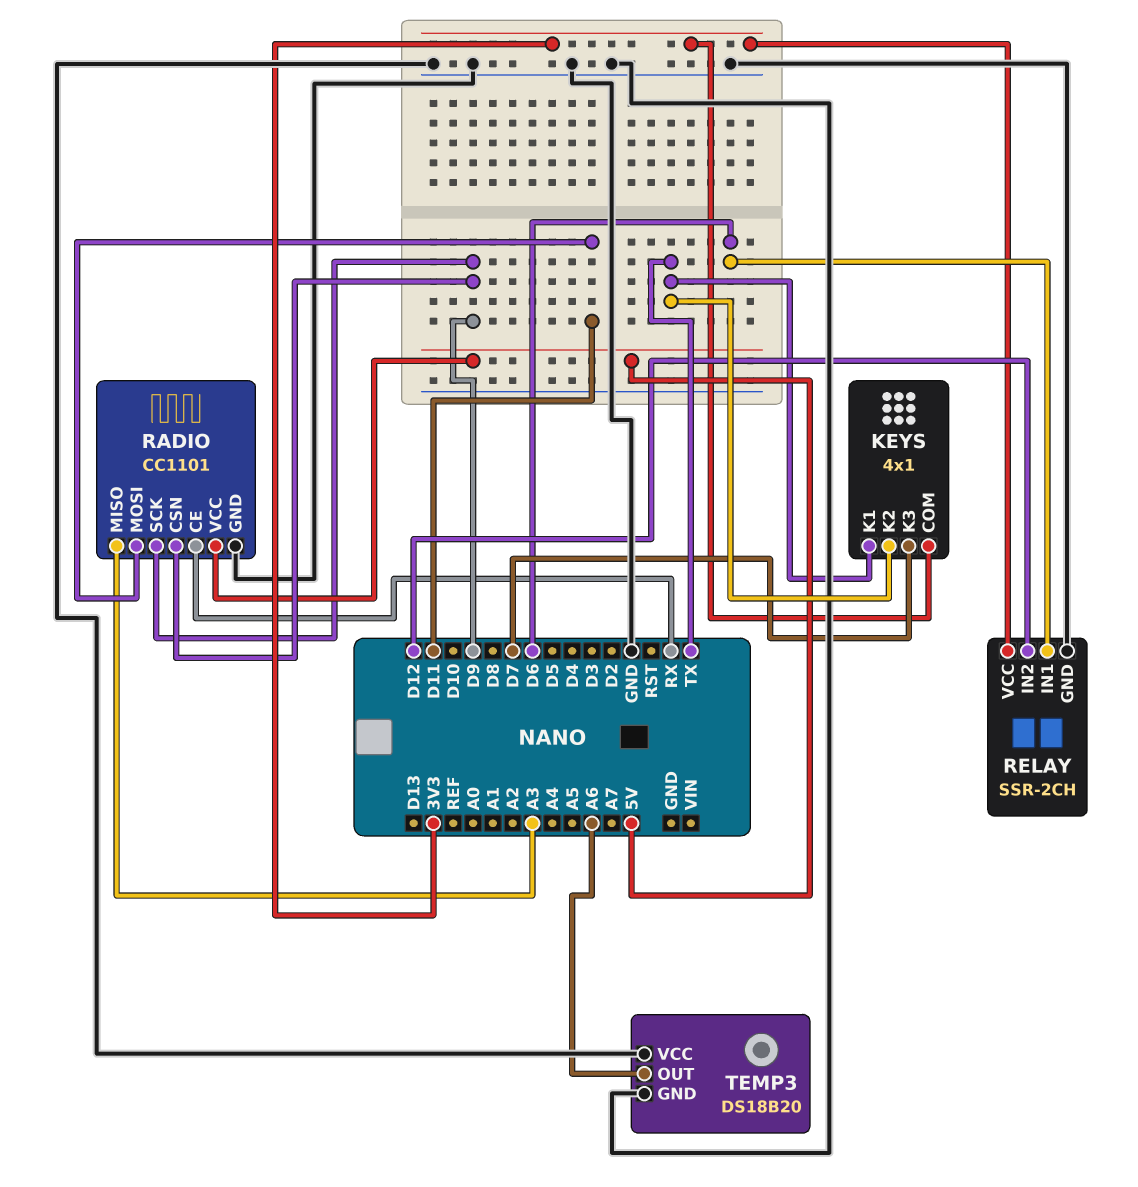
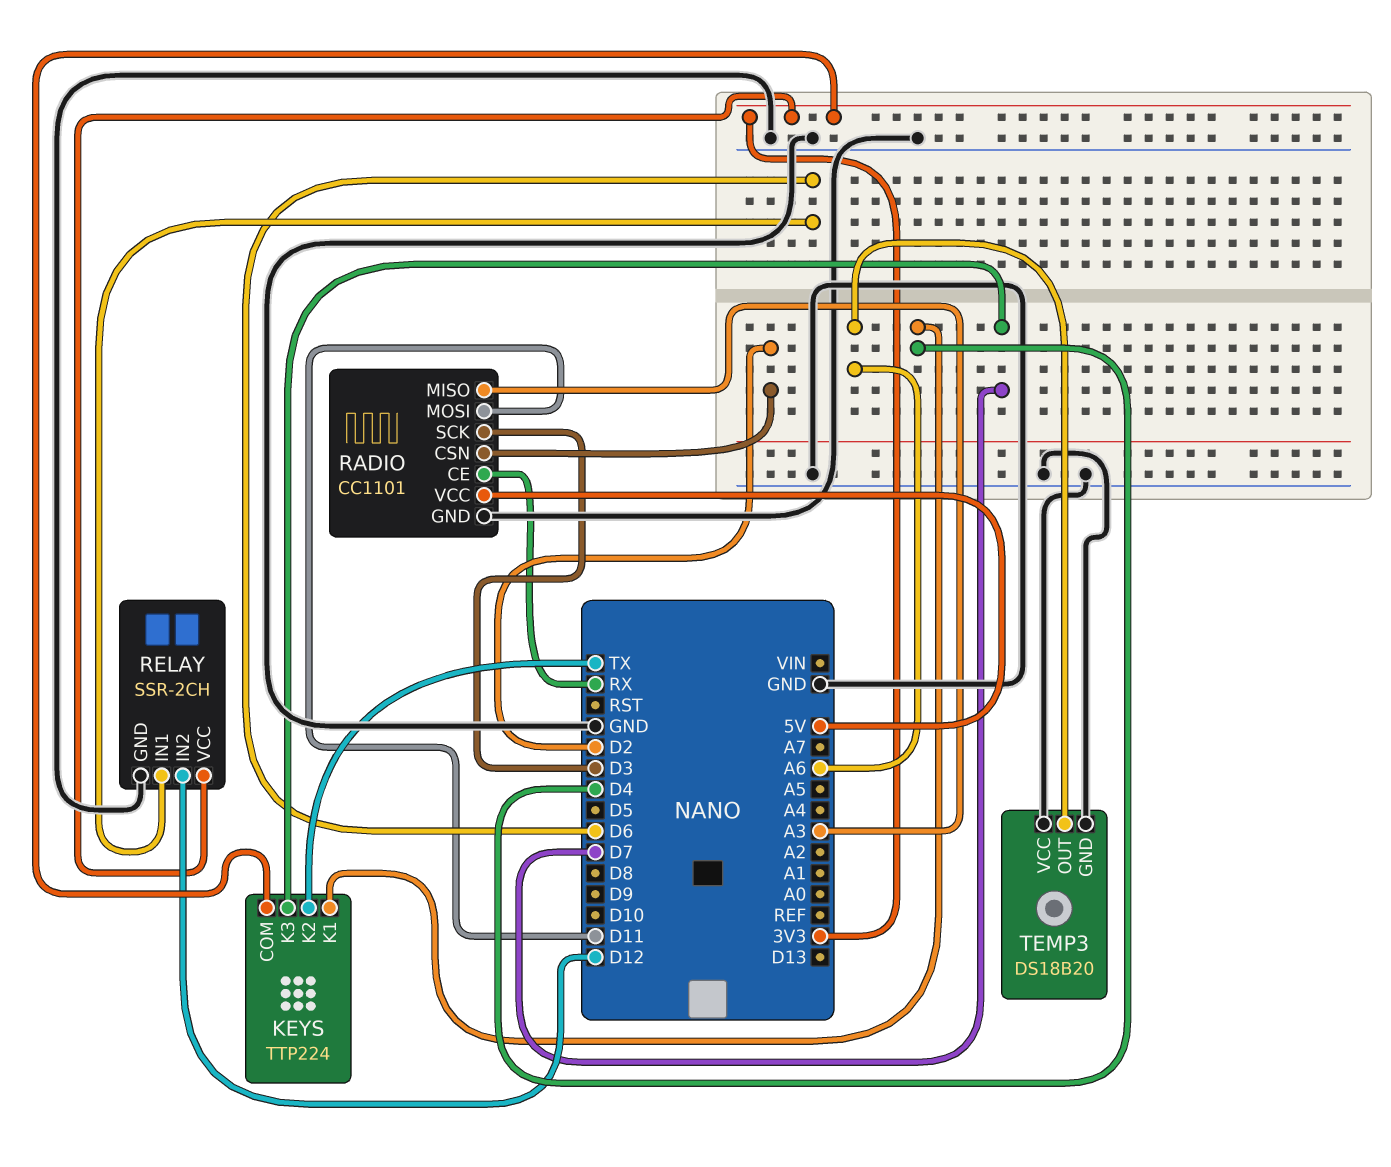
KEYS: 4x1 -> TTP224
KEYS pin K1: TX -> D4
RADIO pin CSN: D9 -> D2
RADIO pin SCK: D9 -> D3

